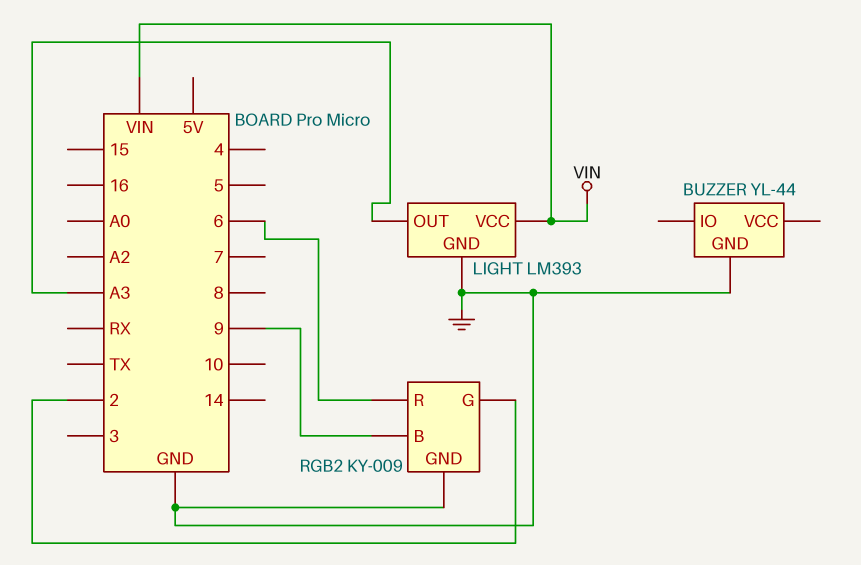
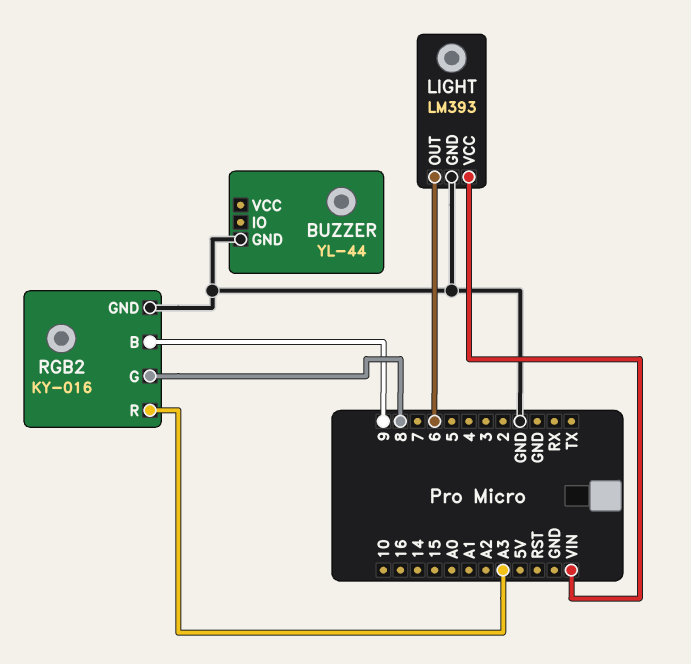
LIGHT pin OUT: A3 -> 6
RGB2: KY-009 -> KY-016
RGB2 pin G: 2 -> 8
RGB2 pin R: 6 -> A3

